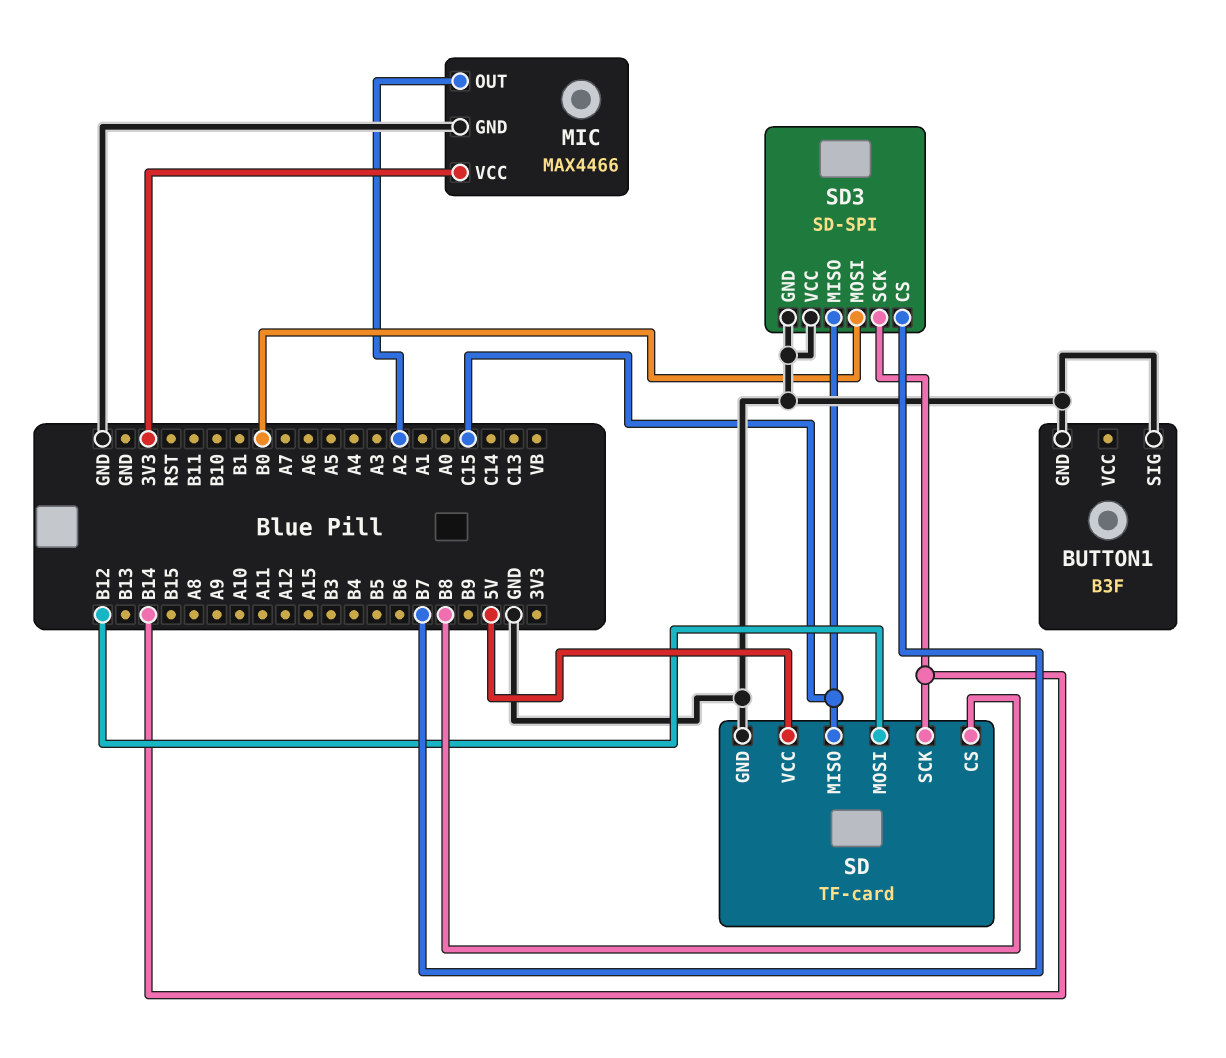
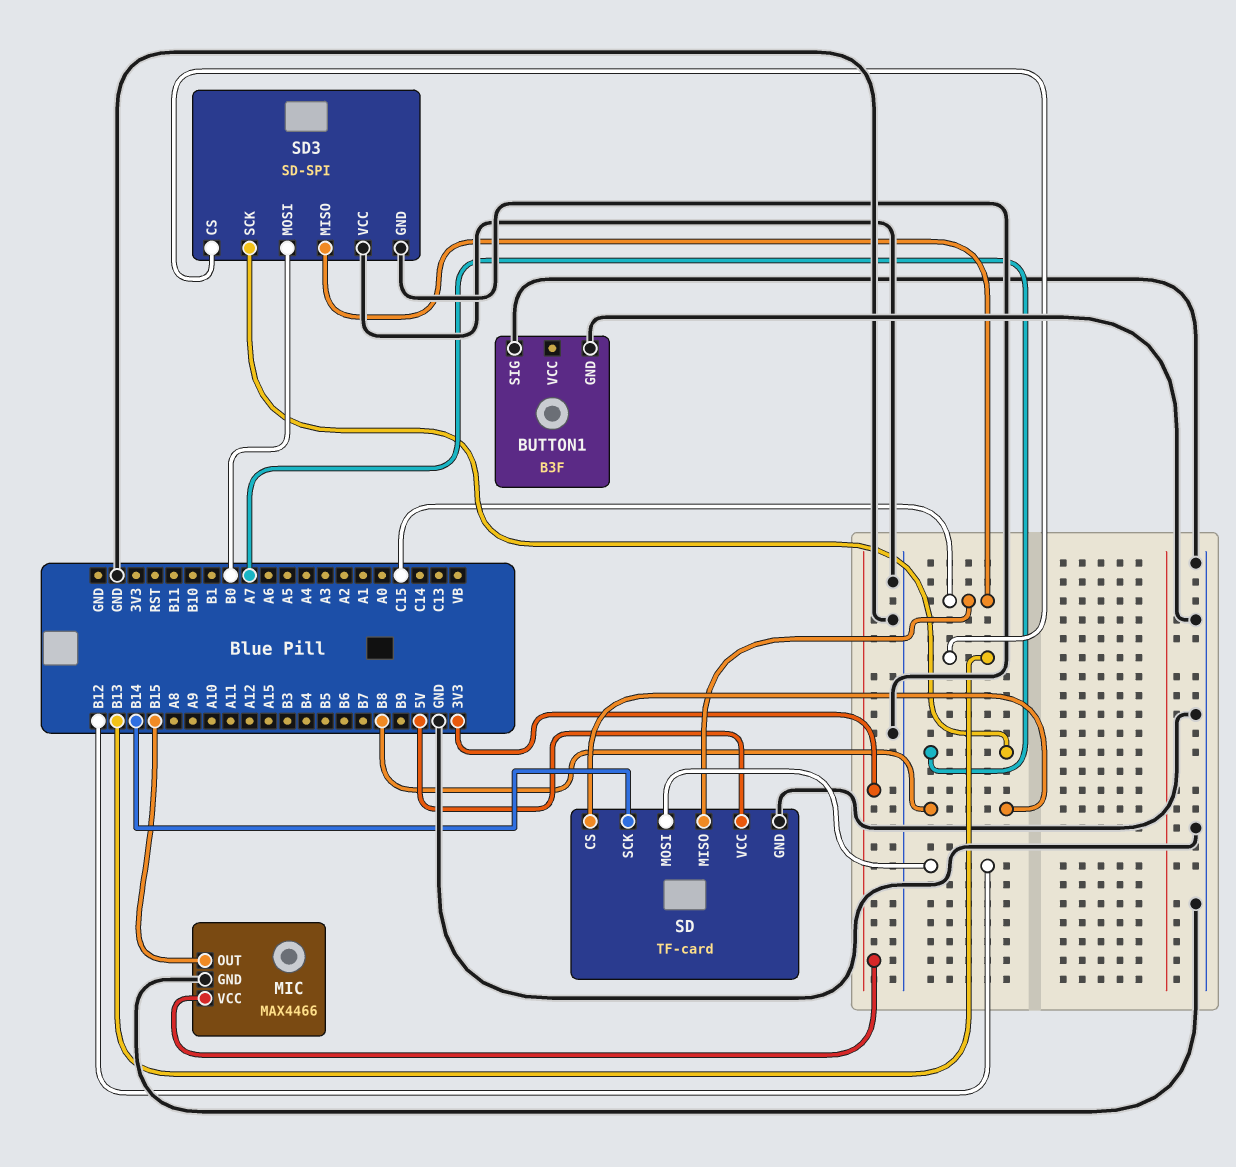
MIC pin OUT: A2 -> B15
SD3 pin CS: B7 -> B13
SD3 pin SCK: B14 -> A7

